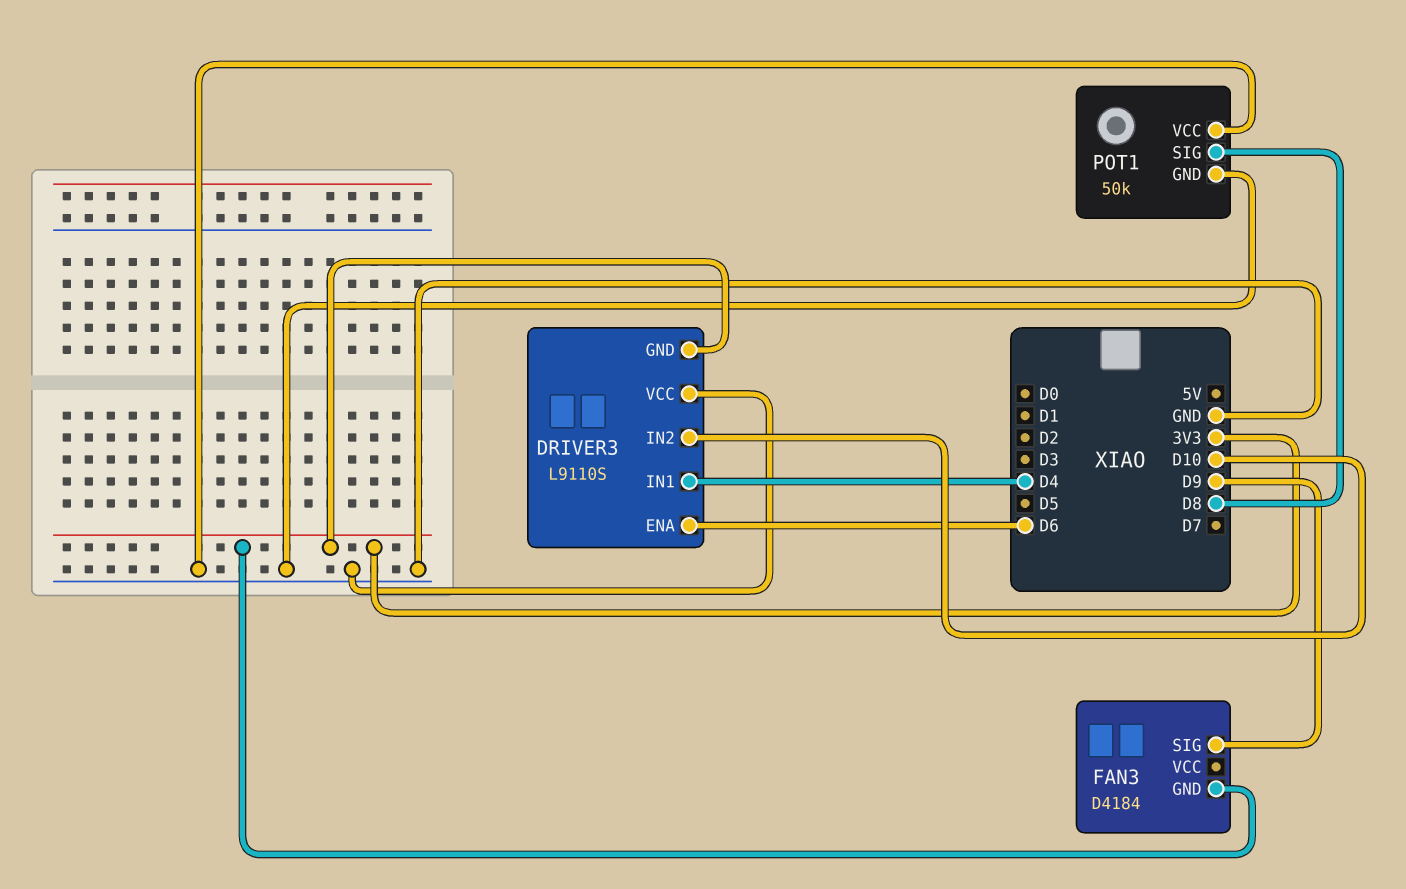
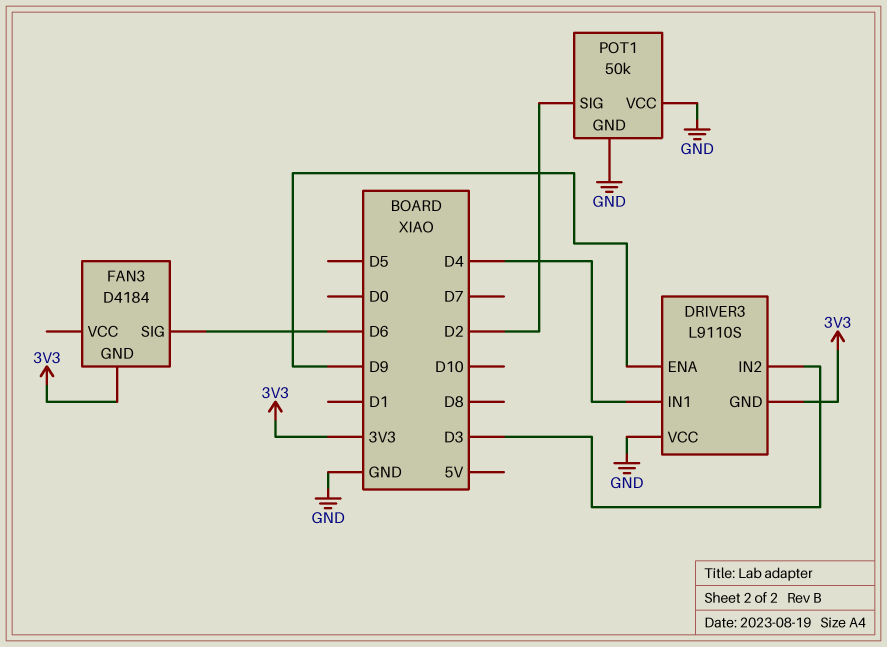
DRIVER3 pin ENA: D6 -> D9
DRIVER3 pin IN2: D10 -> D3
FAN3 pin SIG: D9 -> D6
POT1 pin SIG: D8 -> D2

